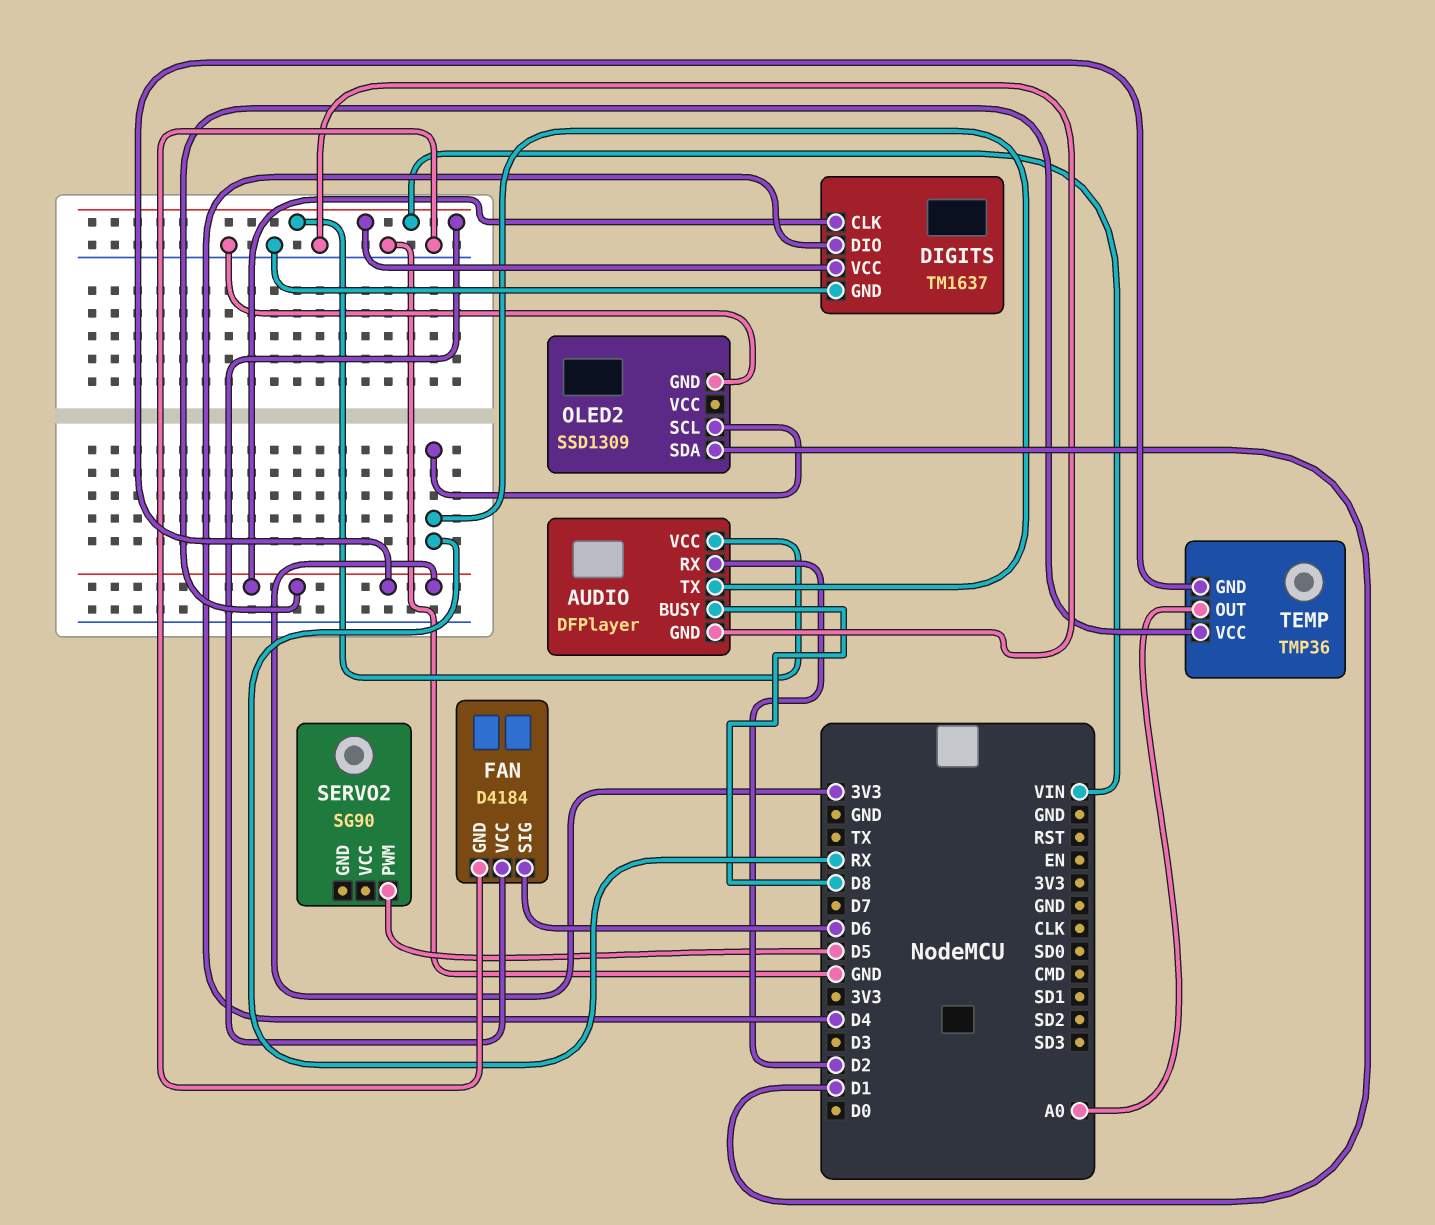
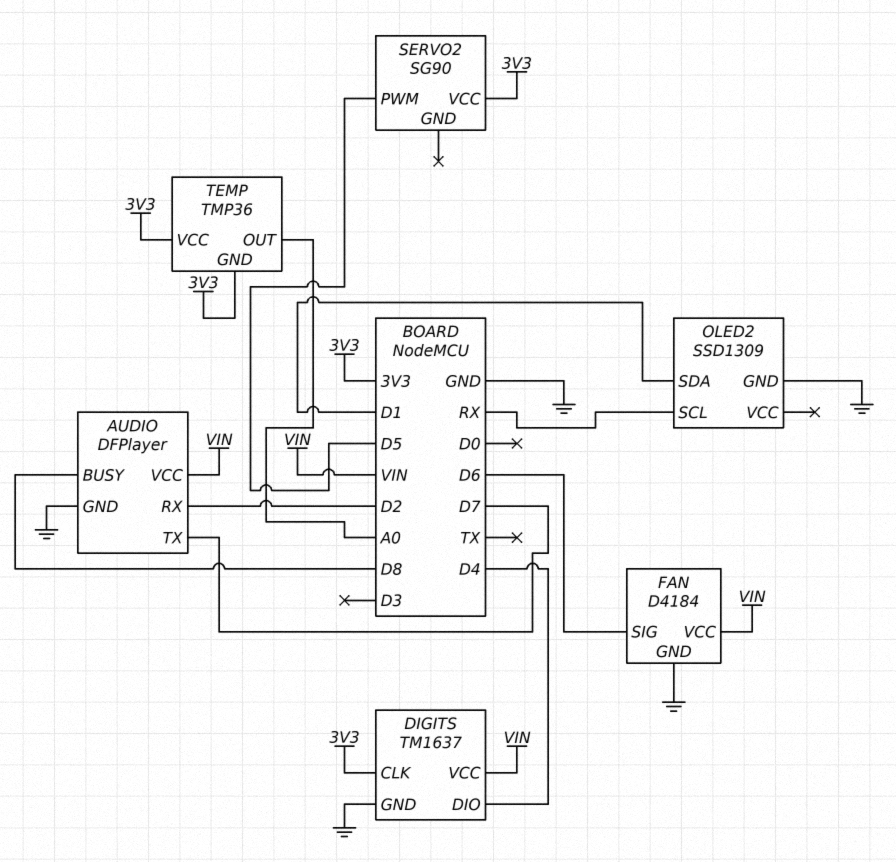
AUDIO pin TX: RX -> D7
SERVO2 pin VCC: none -> 3V3

